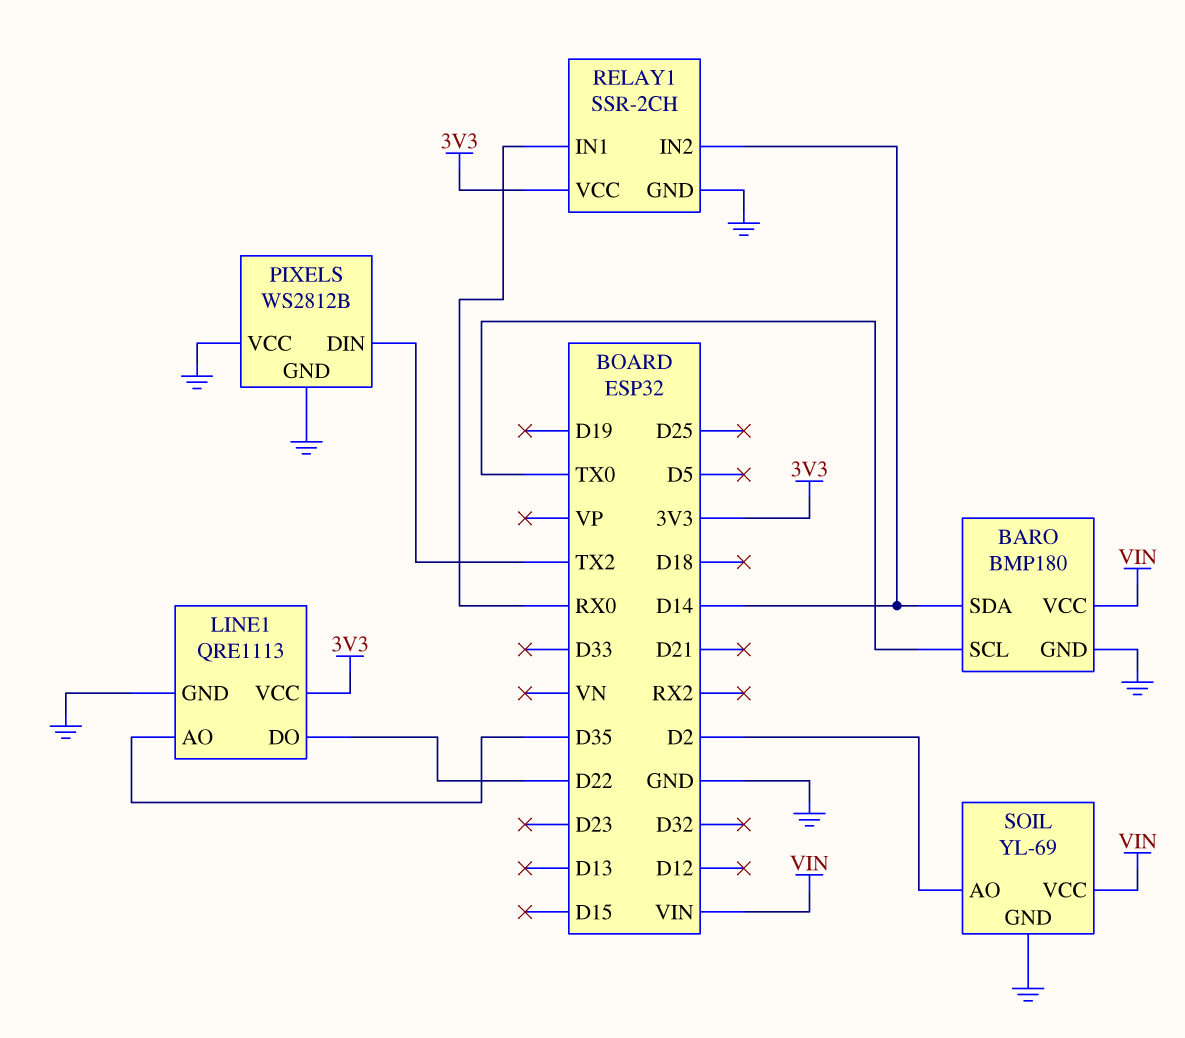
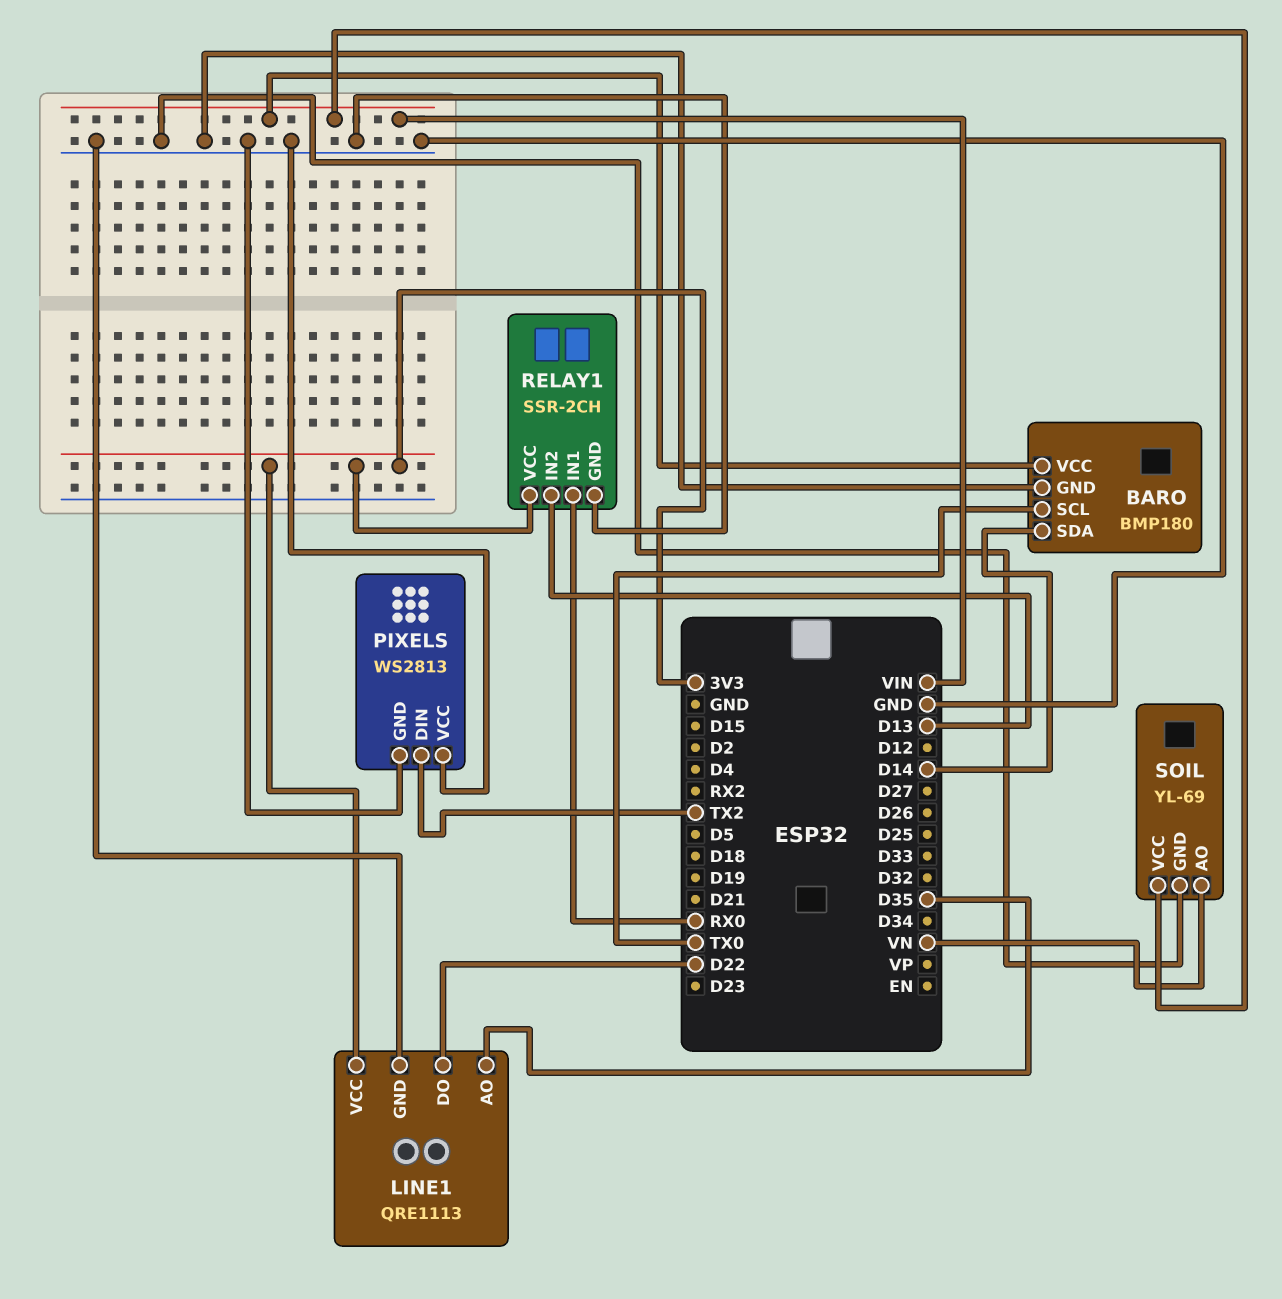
PIXELS: WS2812B -> WS2813
RELAY1 pin IN2: D14 -> D13
SOIL pin AO: D2 -> VN

